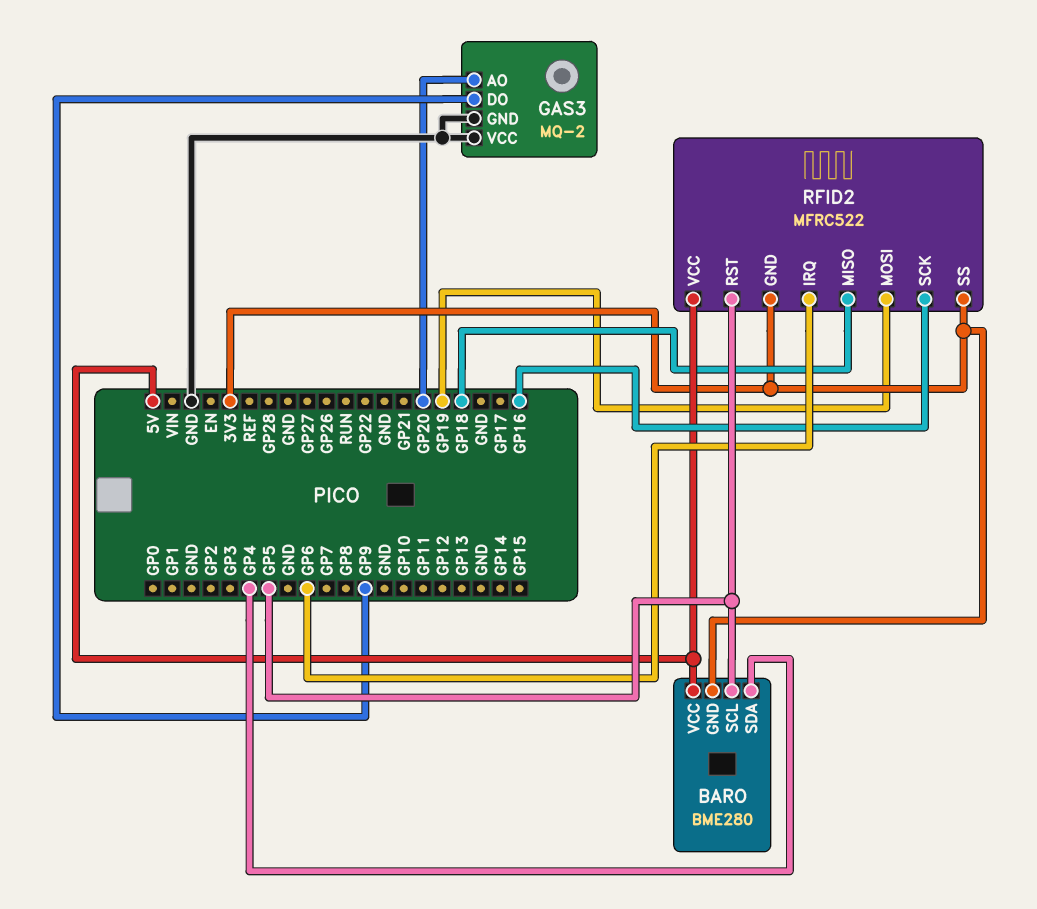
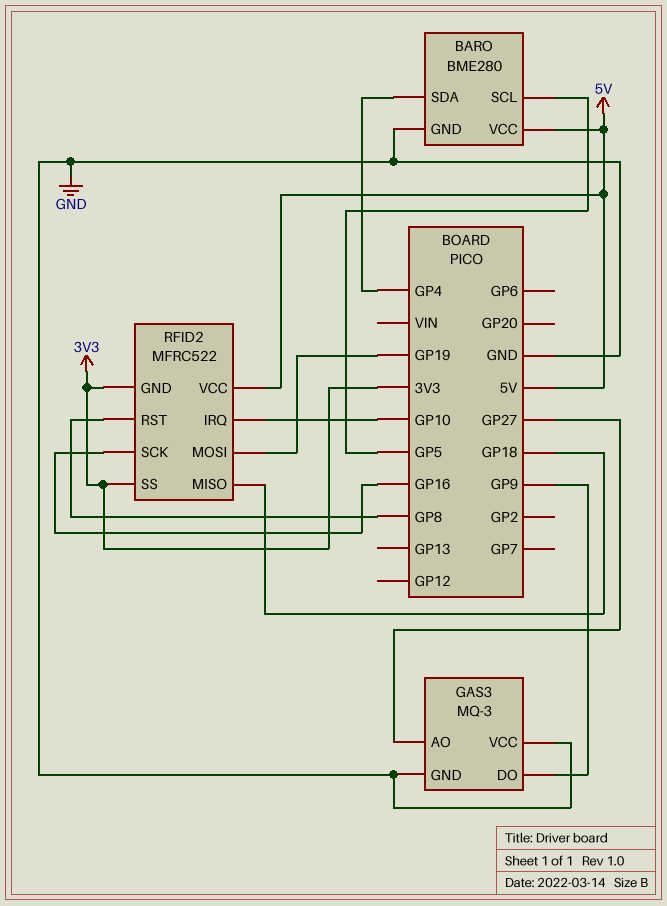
BARO pin GND: 3V3 -> GND
GAS3: MQ-2 -> MQ-3
GAS3 pin AO: GP20 -> GP27
RFID2 pin IRQ: GP6 -> GP10
RFID2 pin RST: GP5 -> GP8

